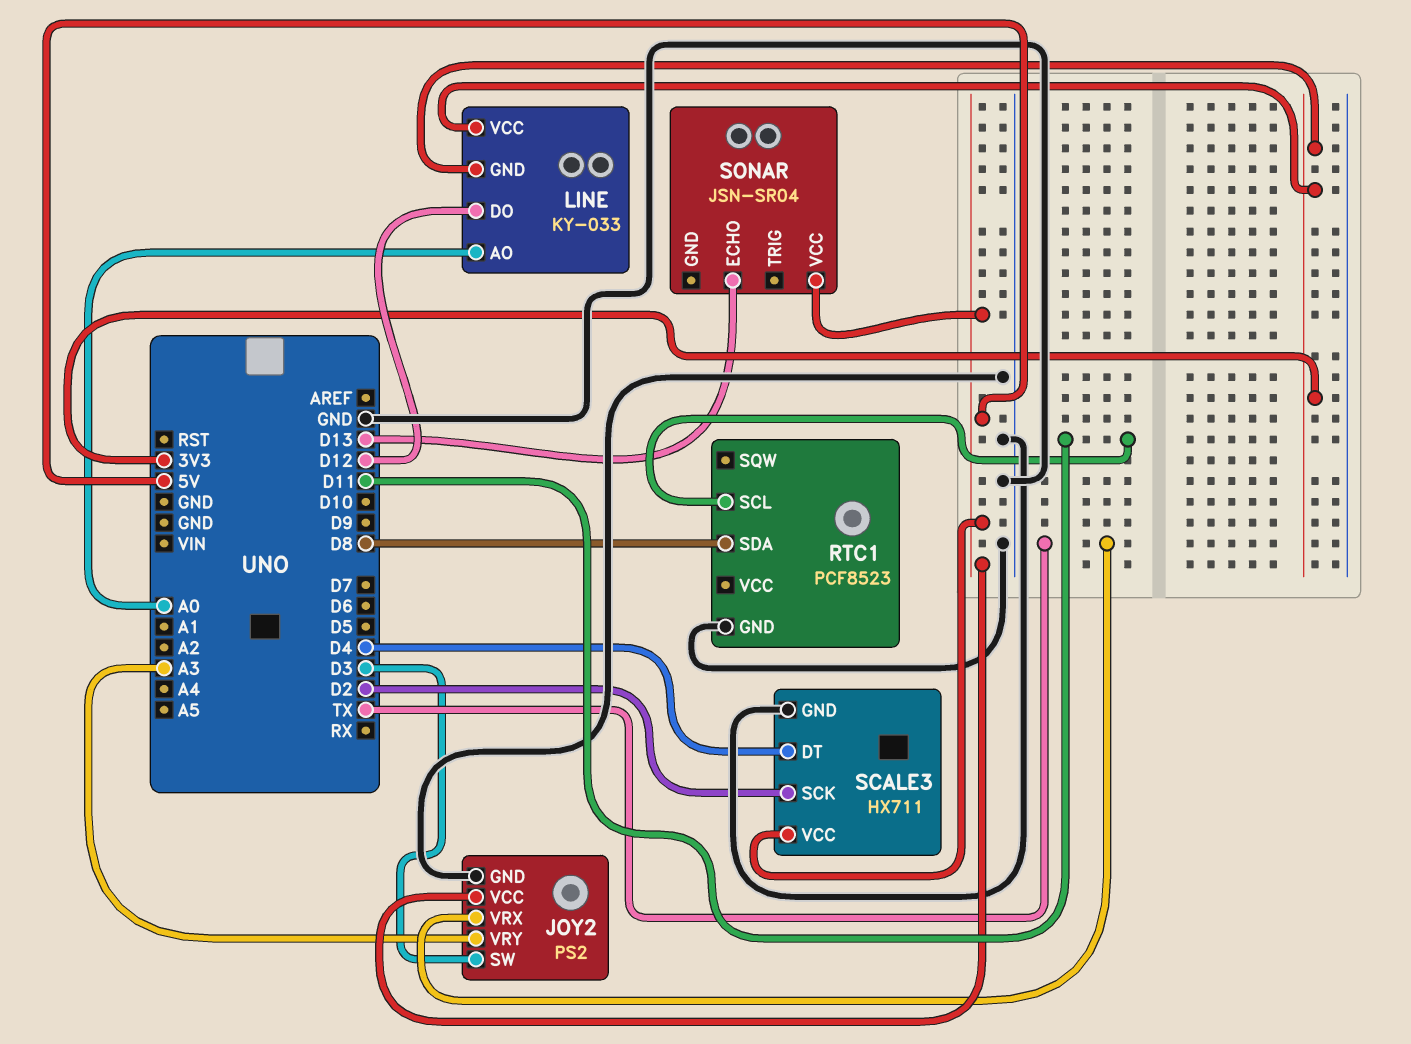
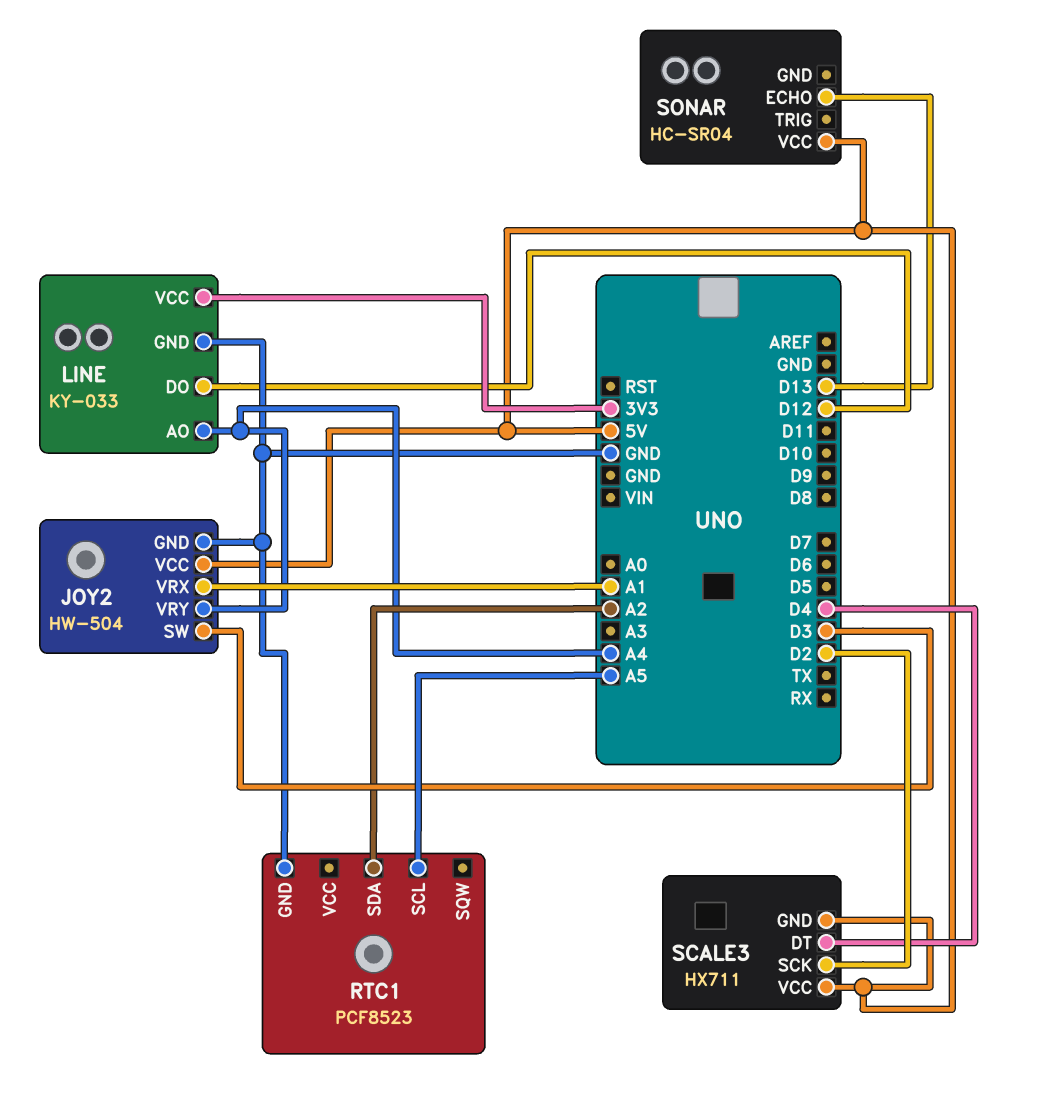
JOY2: PS2 -> HW-504
JOY2 pin VRX: TX -> A1
JOY2 pin VRY: A3 -> A4
LINE pin AO: A0 -> A4
LINE pin GND: 3V3 -> GND
RTC1 pin SCL: D11 -> A5
RTC1 pin SDA: D8 -> A2
SCALE3 pin GND: GND -> 5V
SONAR: JSN-SR04 -> HC-SR04

